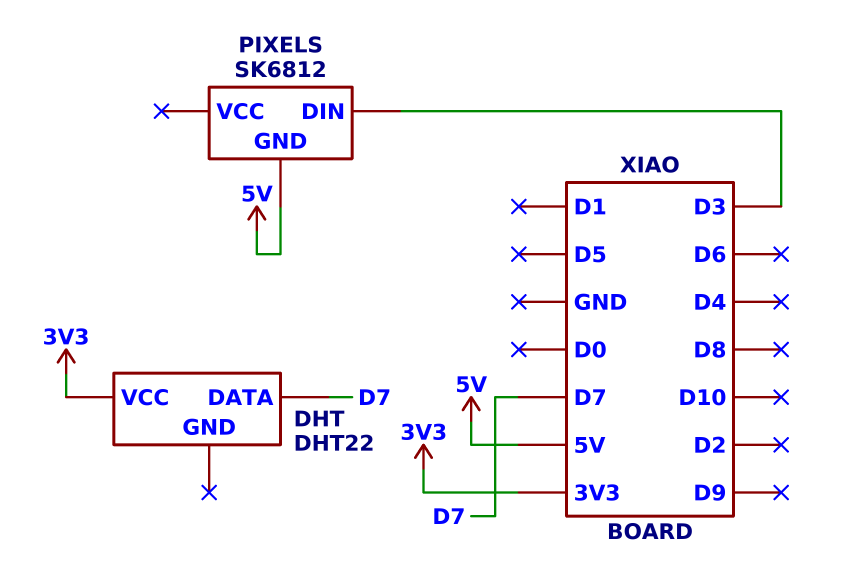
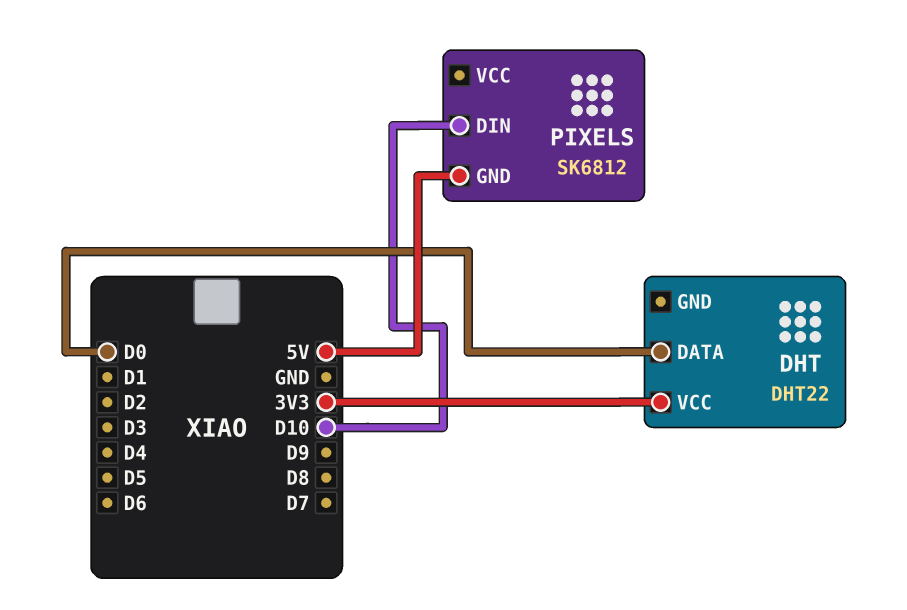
DHT pin DATA: D7 -> D0
PIXELS pin DIN: D3 -> D10

